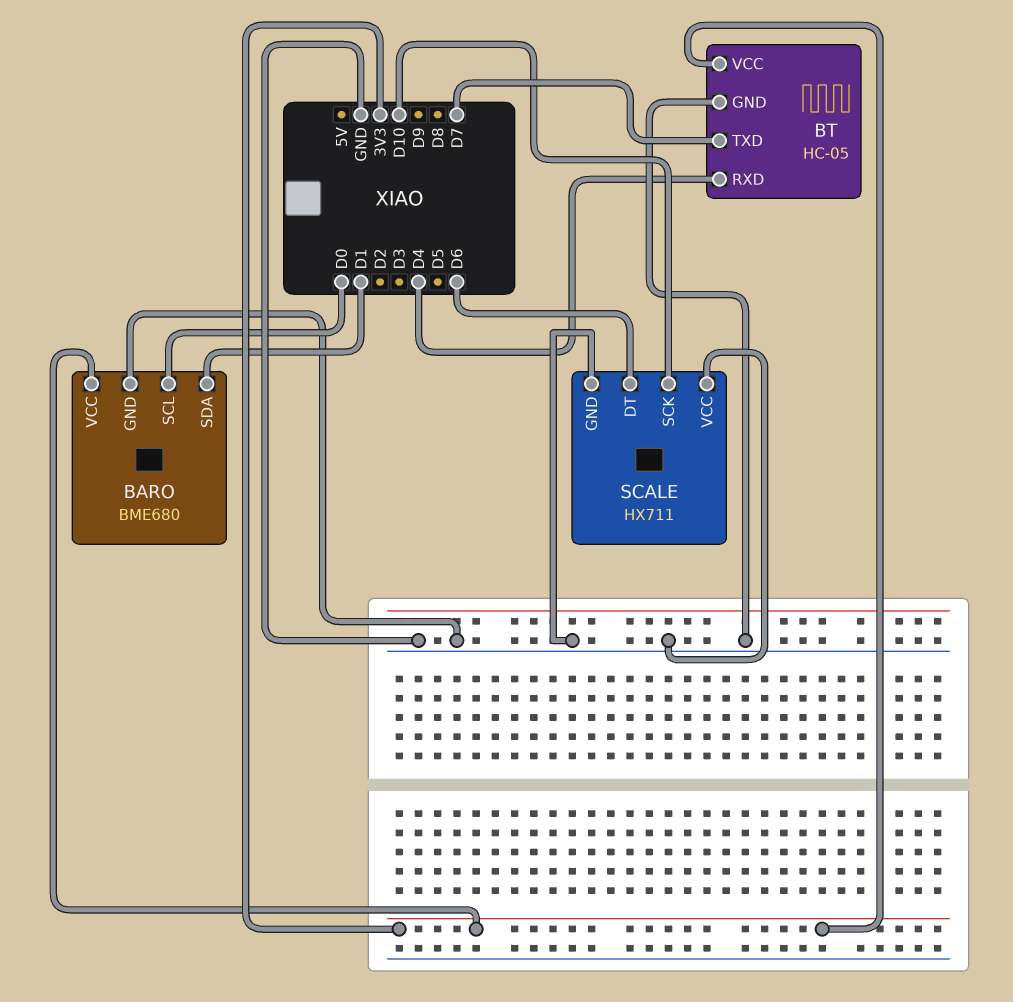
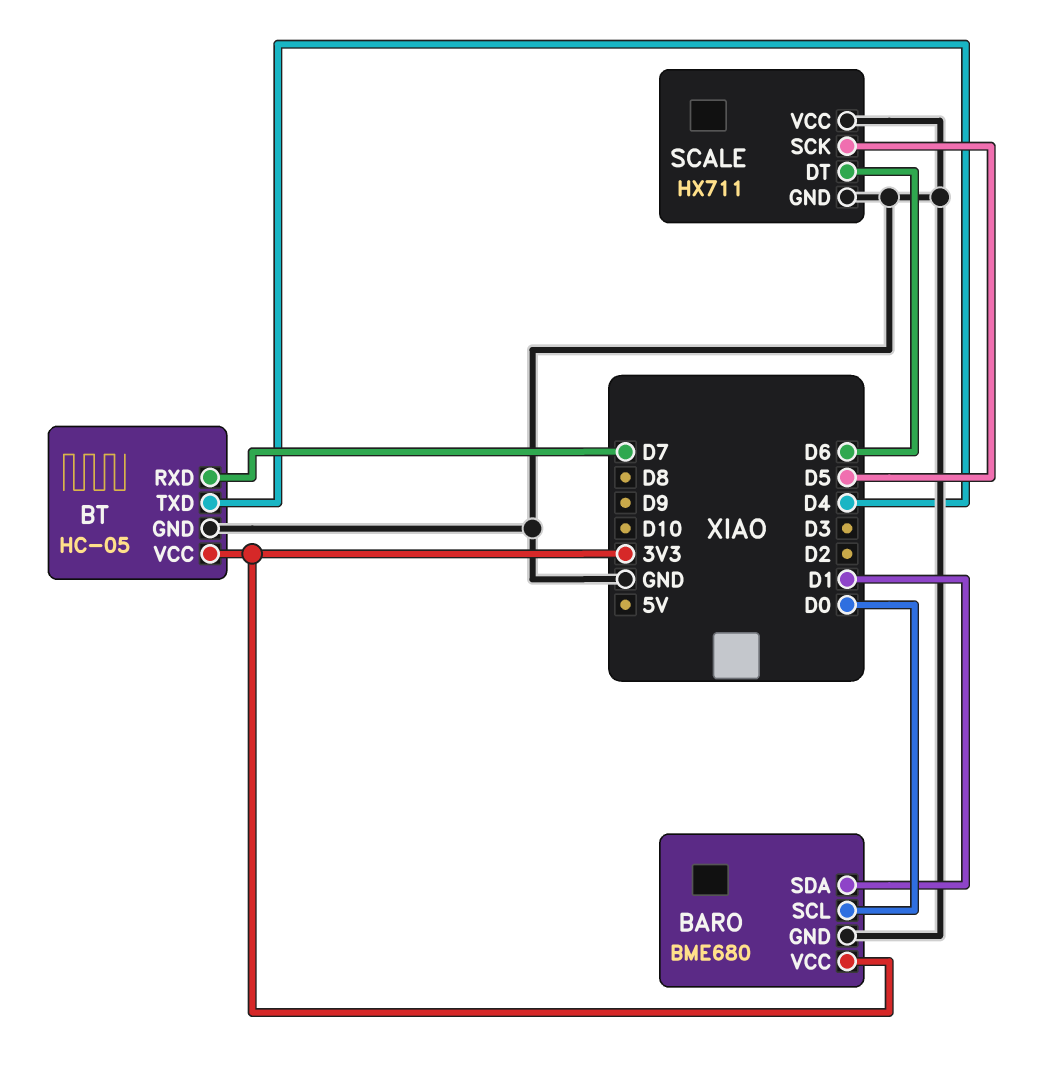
BT pin RXD: D4 -> D7
BT pin TXD: D7 -> D4
SCALE pin SCK: D10 -> D5

